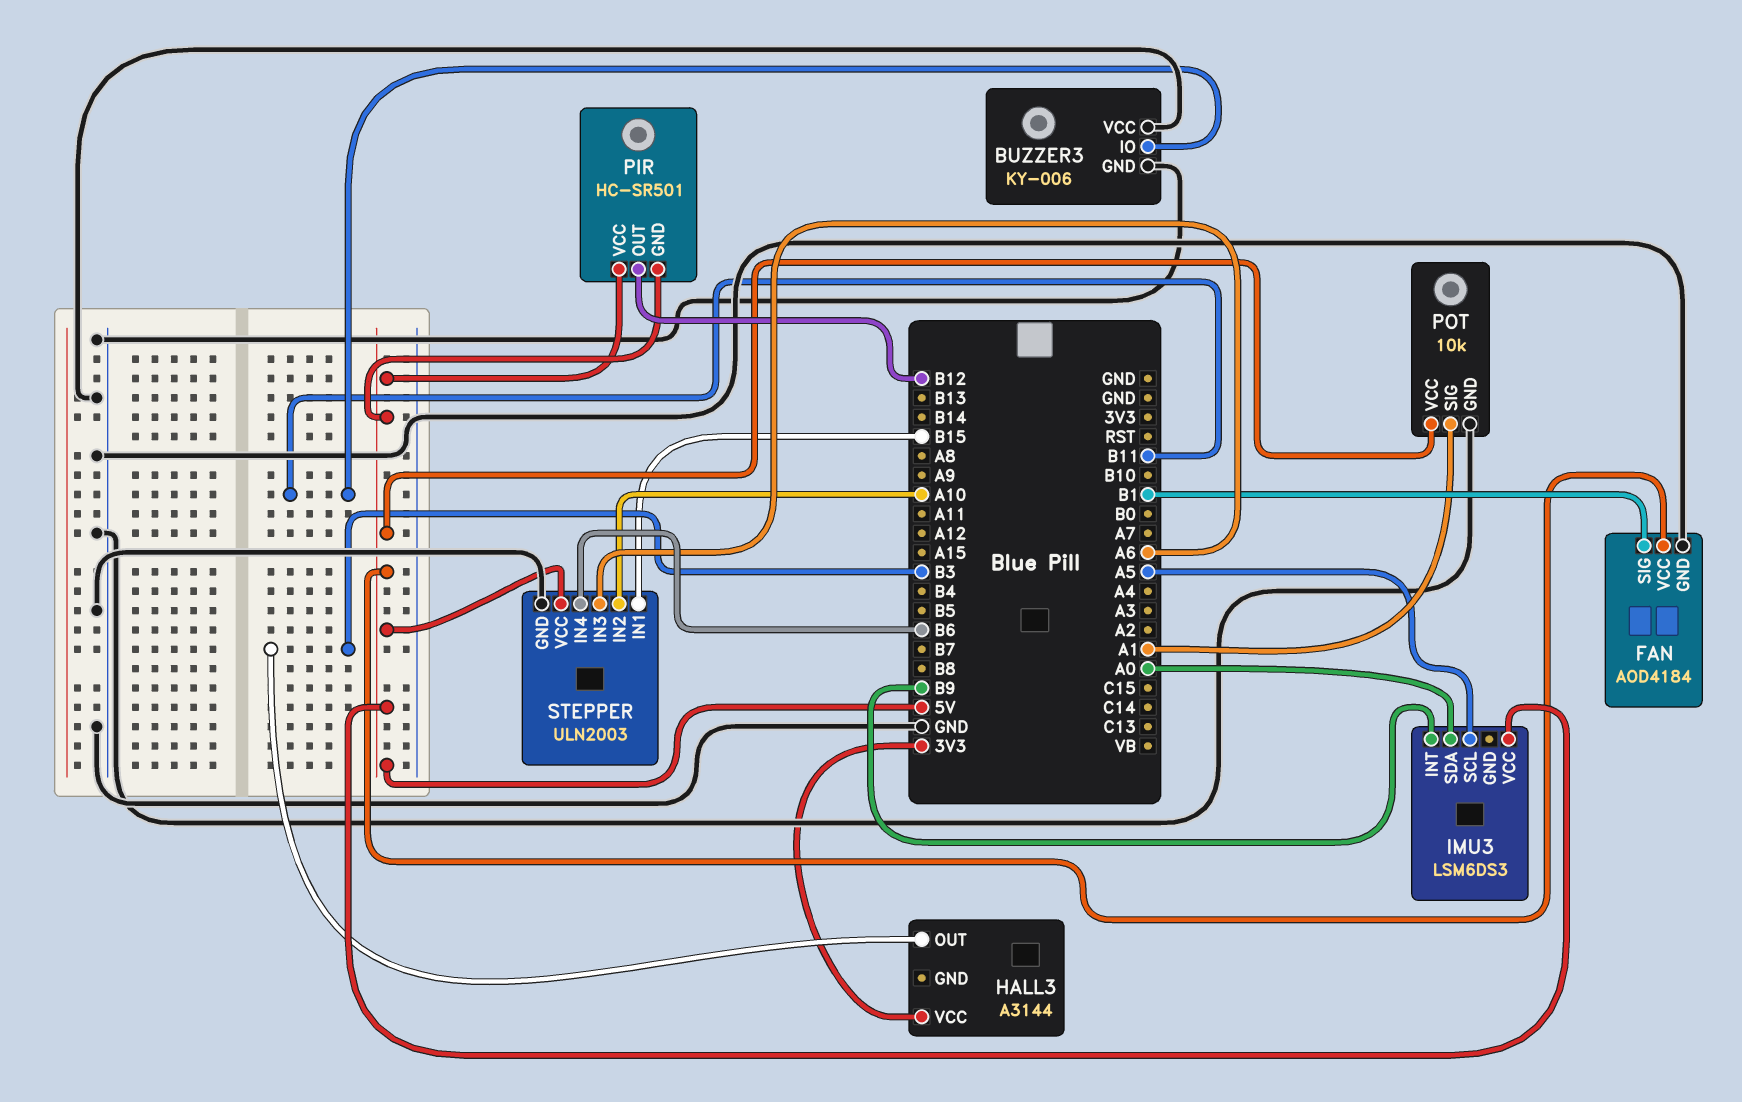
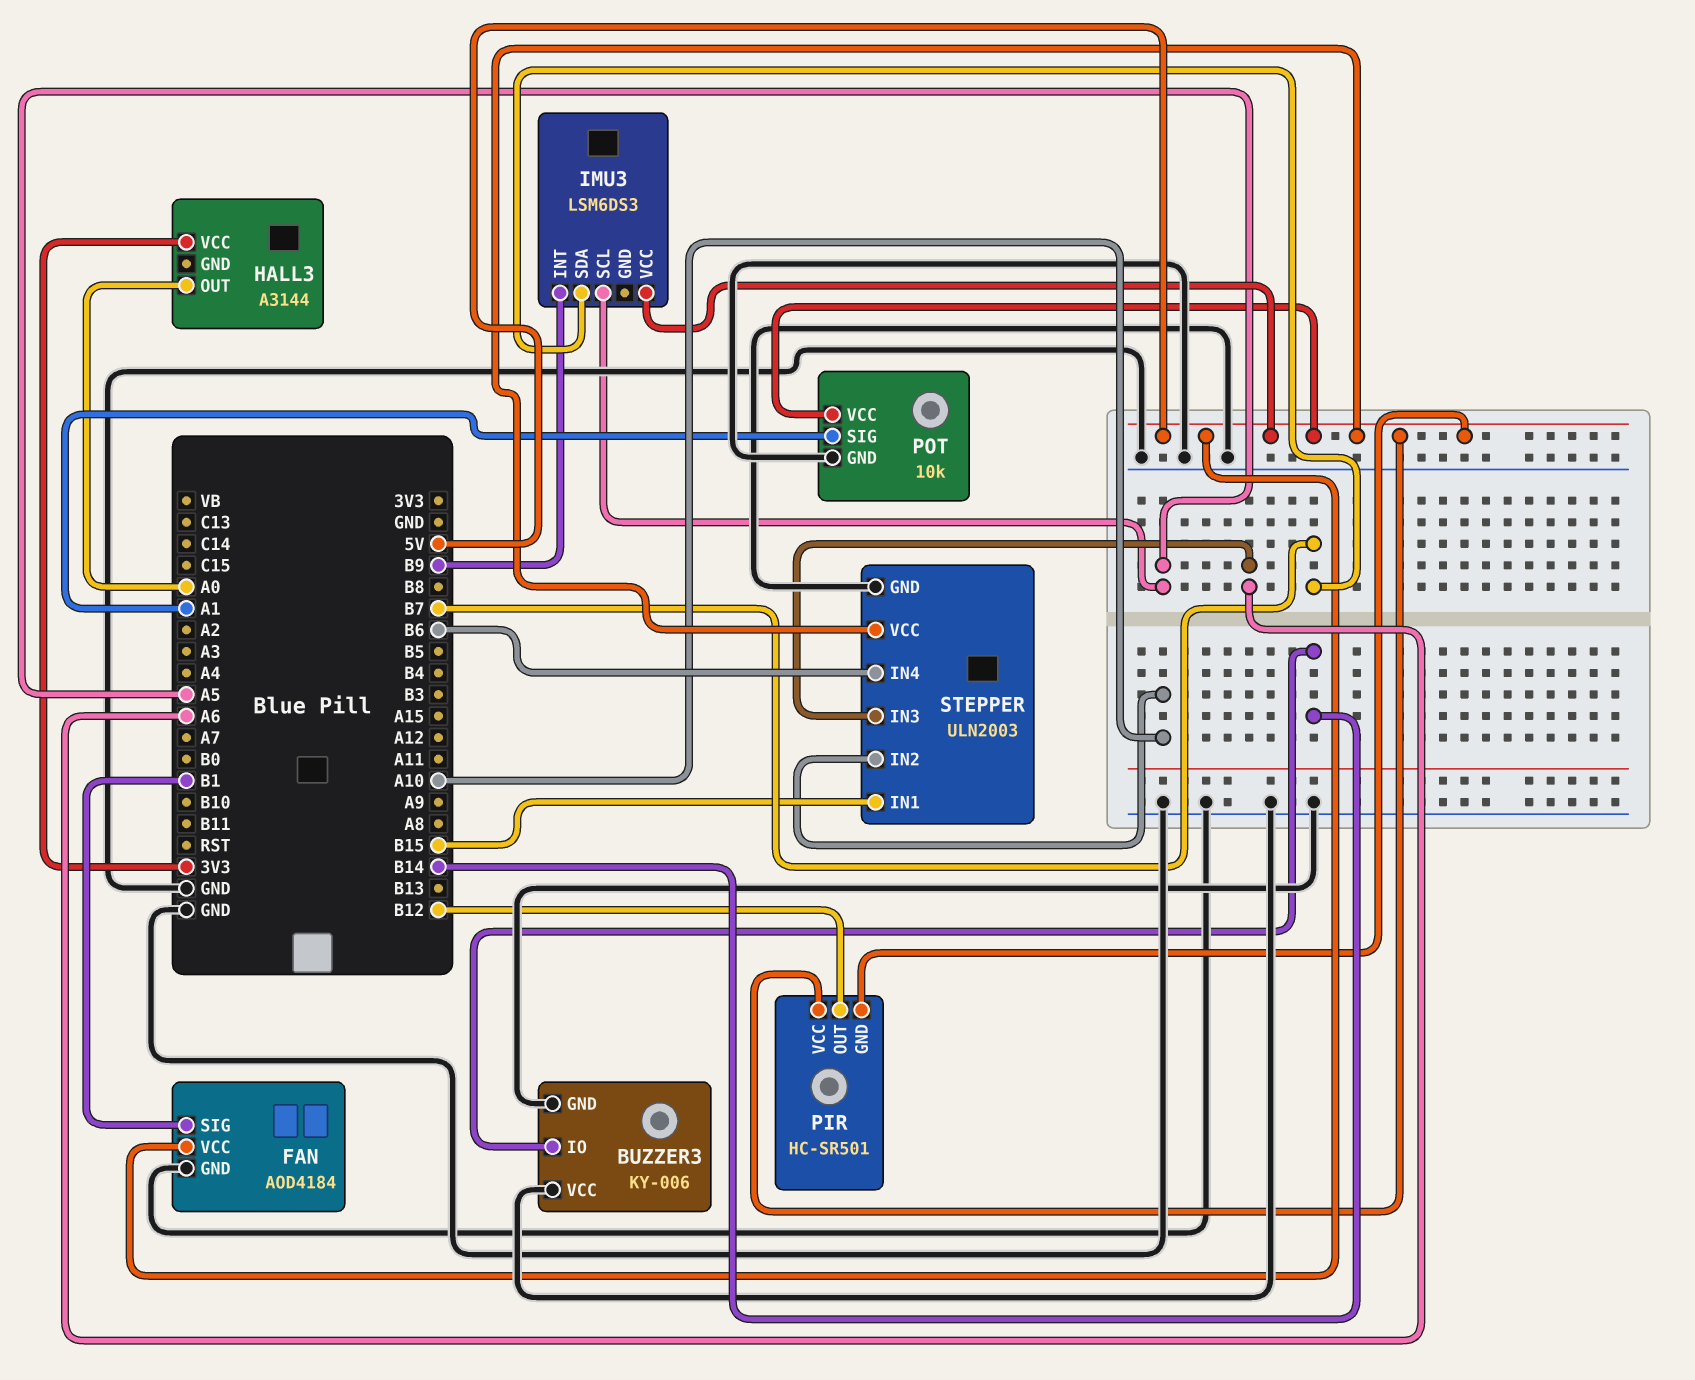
BUZZER3 pin IO: B11 -> B14
HALL3 pin OUT: B3 -> A0
IMU3 pin SDA: A0 -> B7

